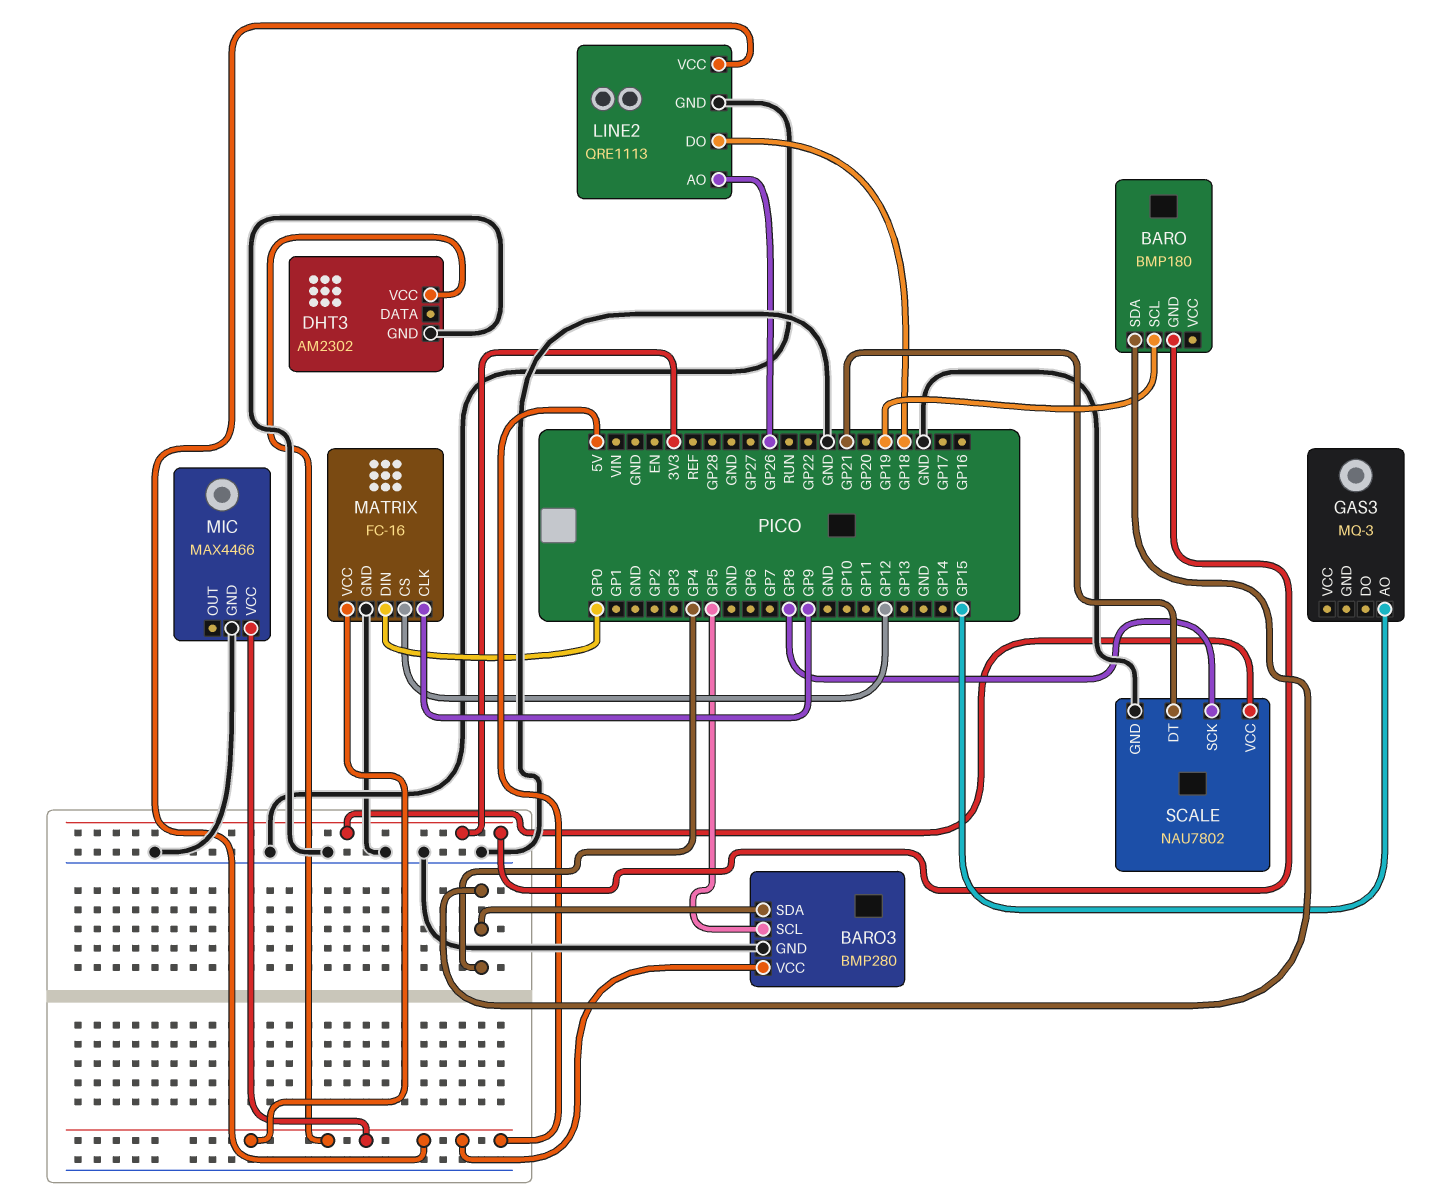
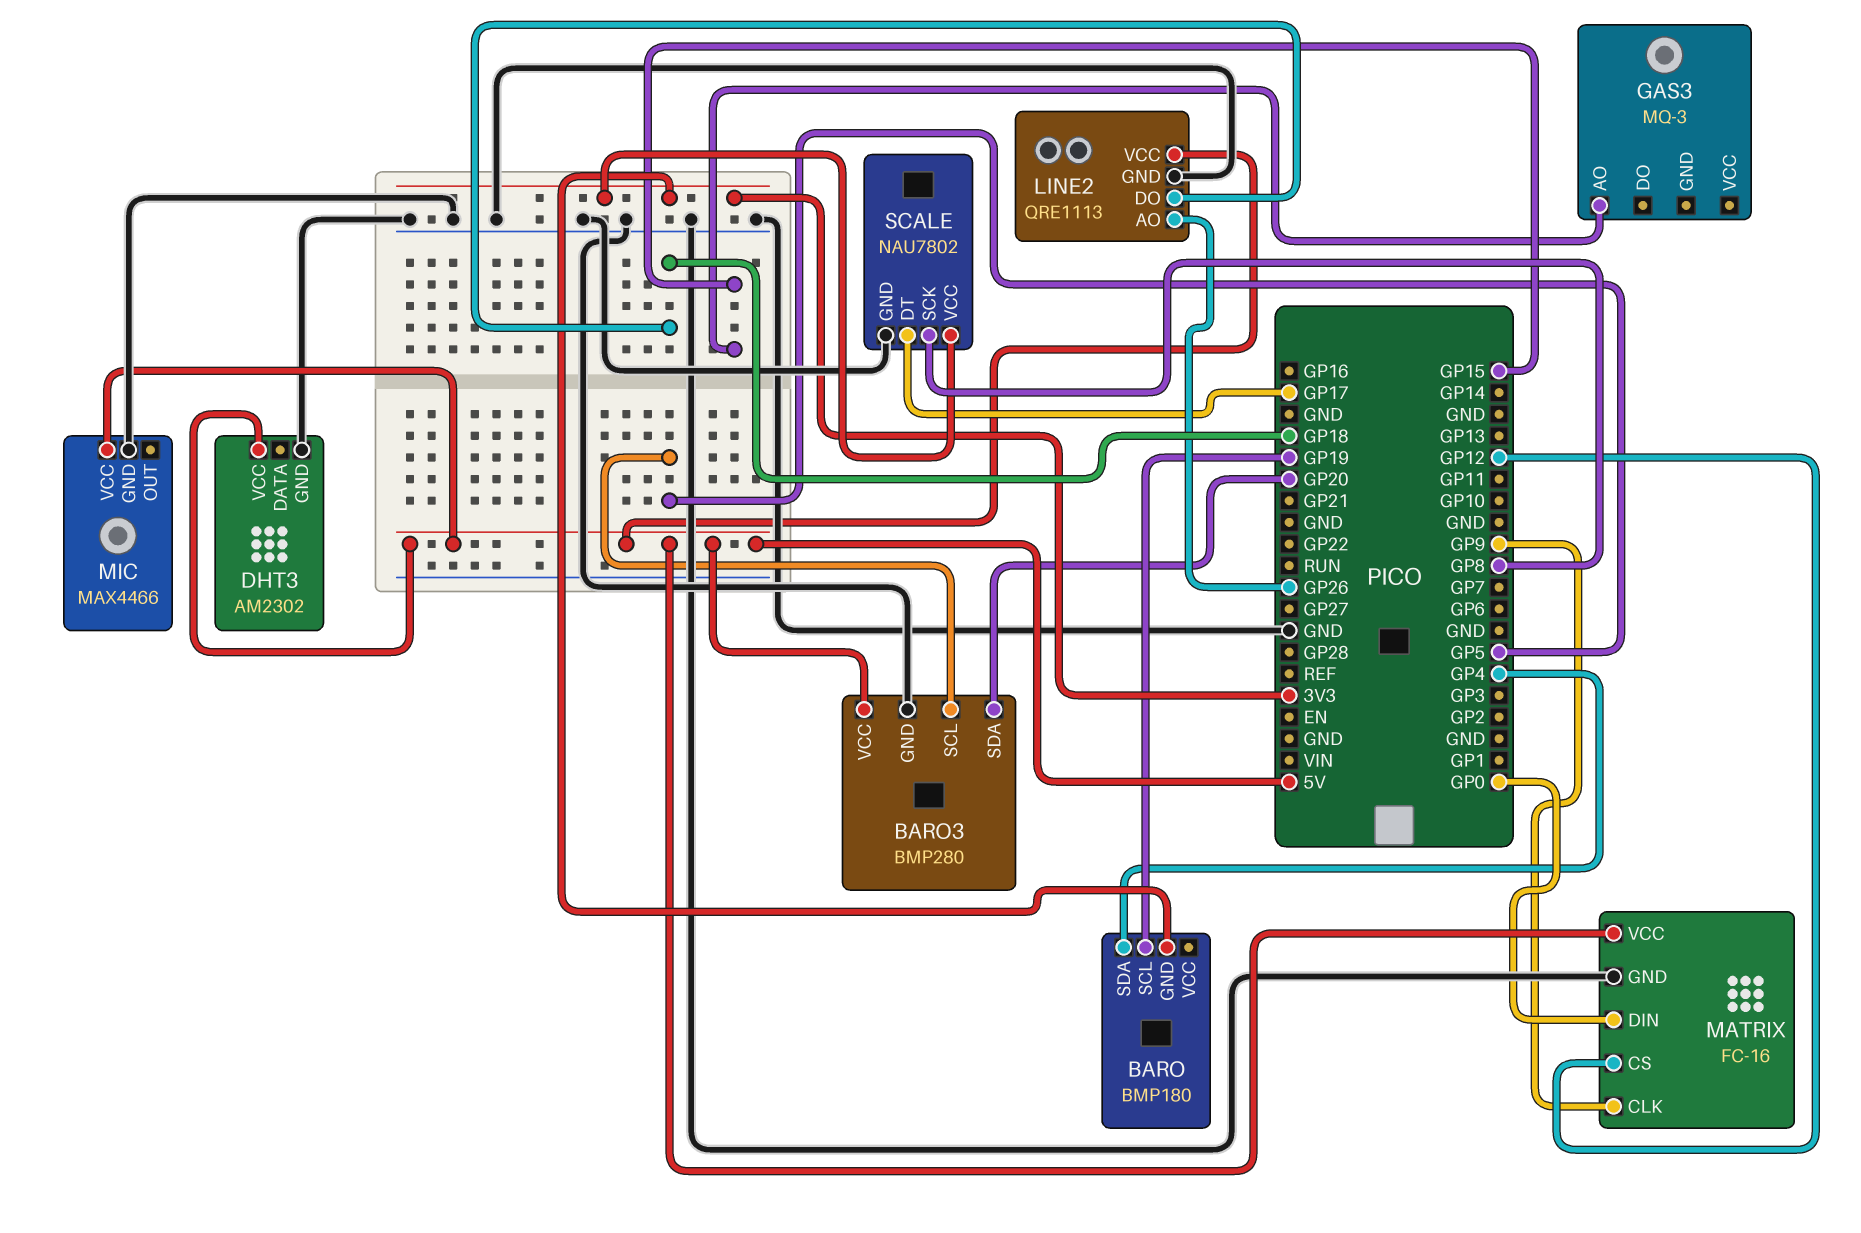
BARO3 pin SDA: GP4 -> GP20
SCALE pin DT: GP21 -> GP17

